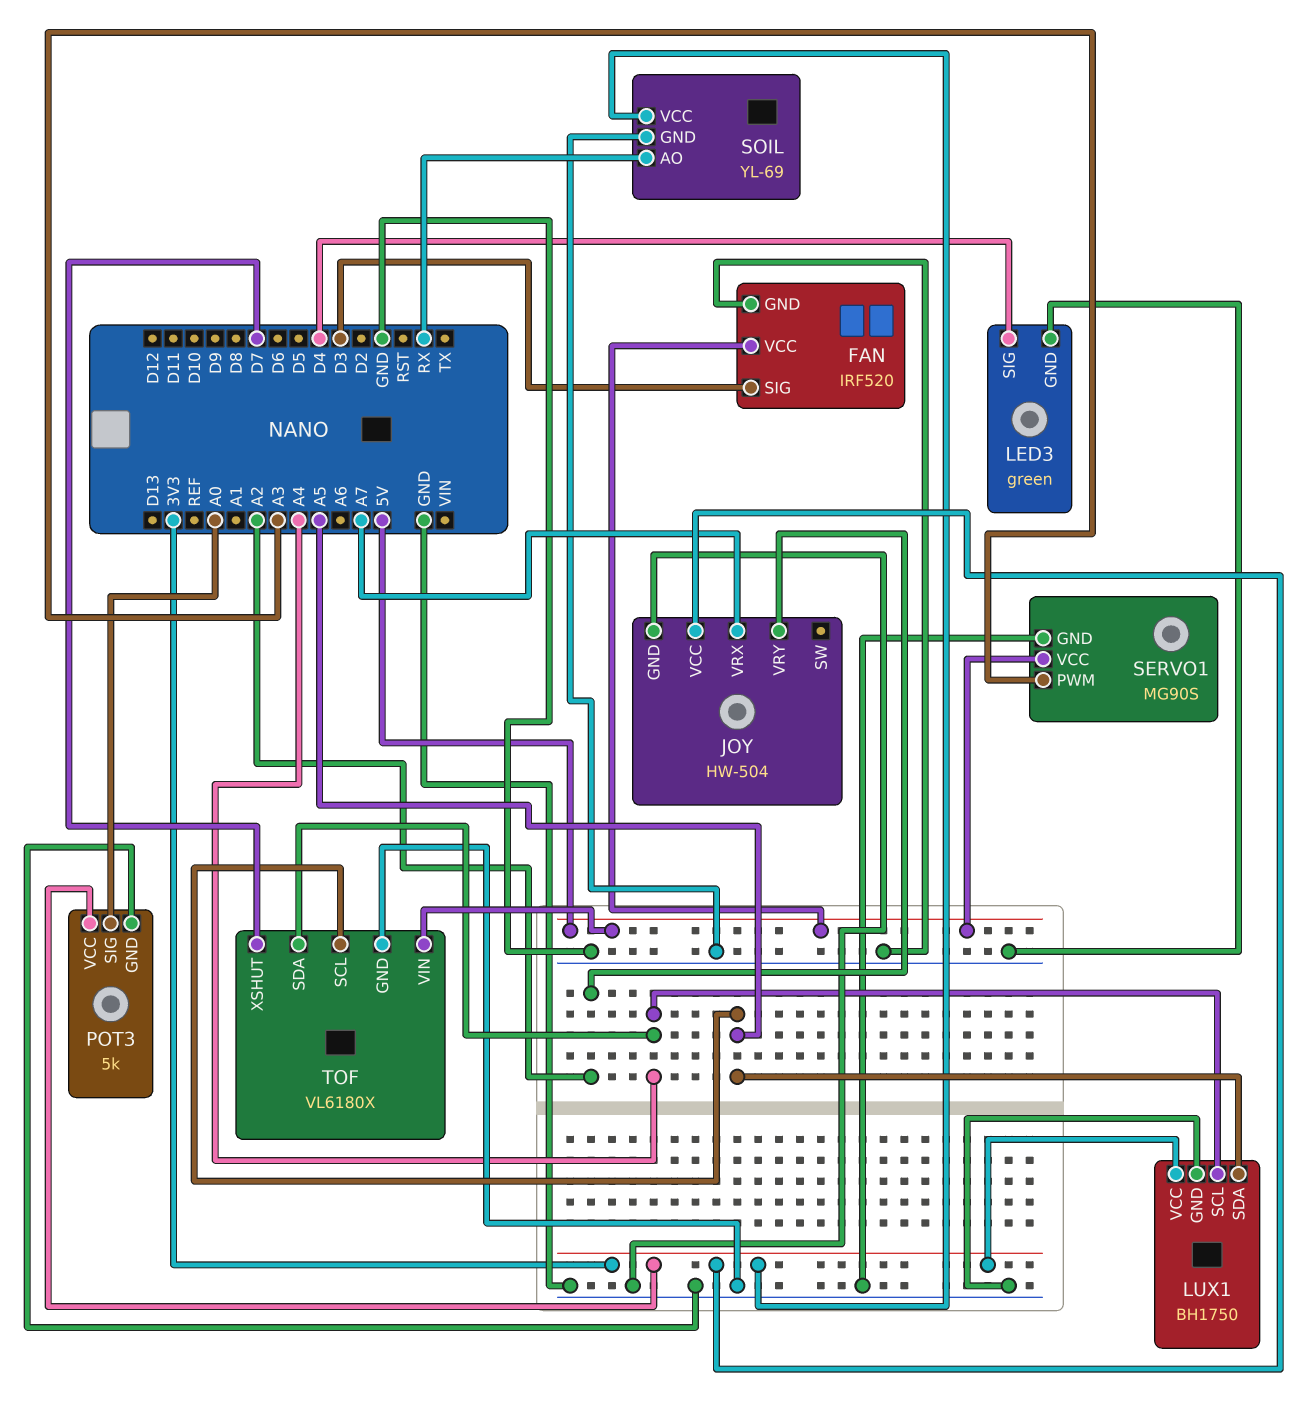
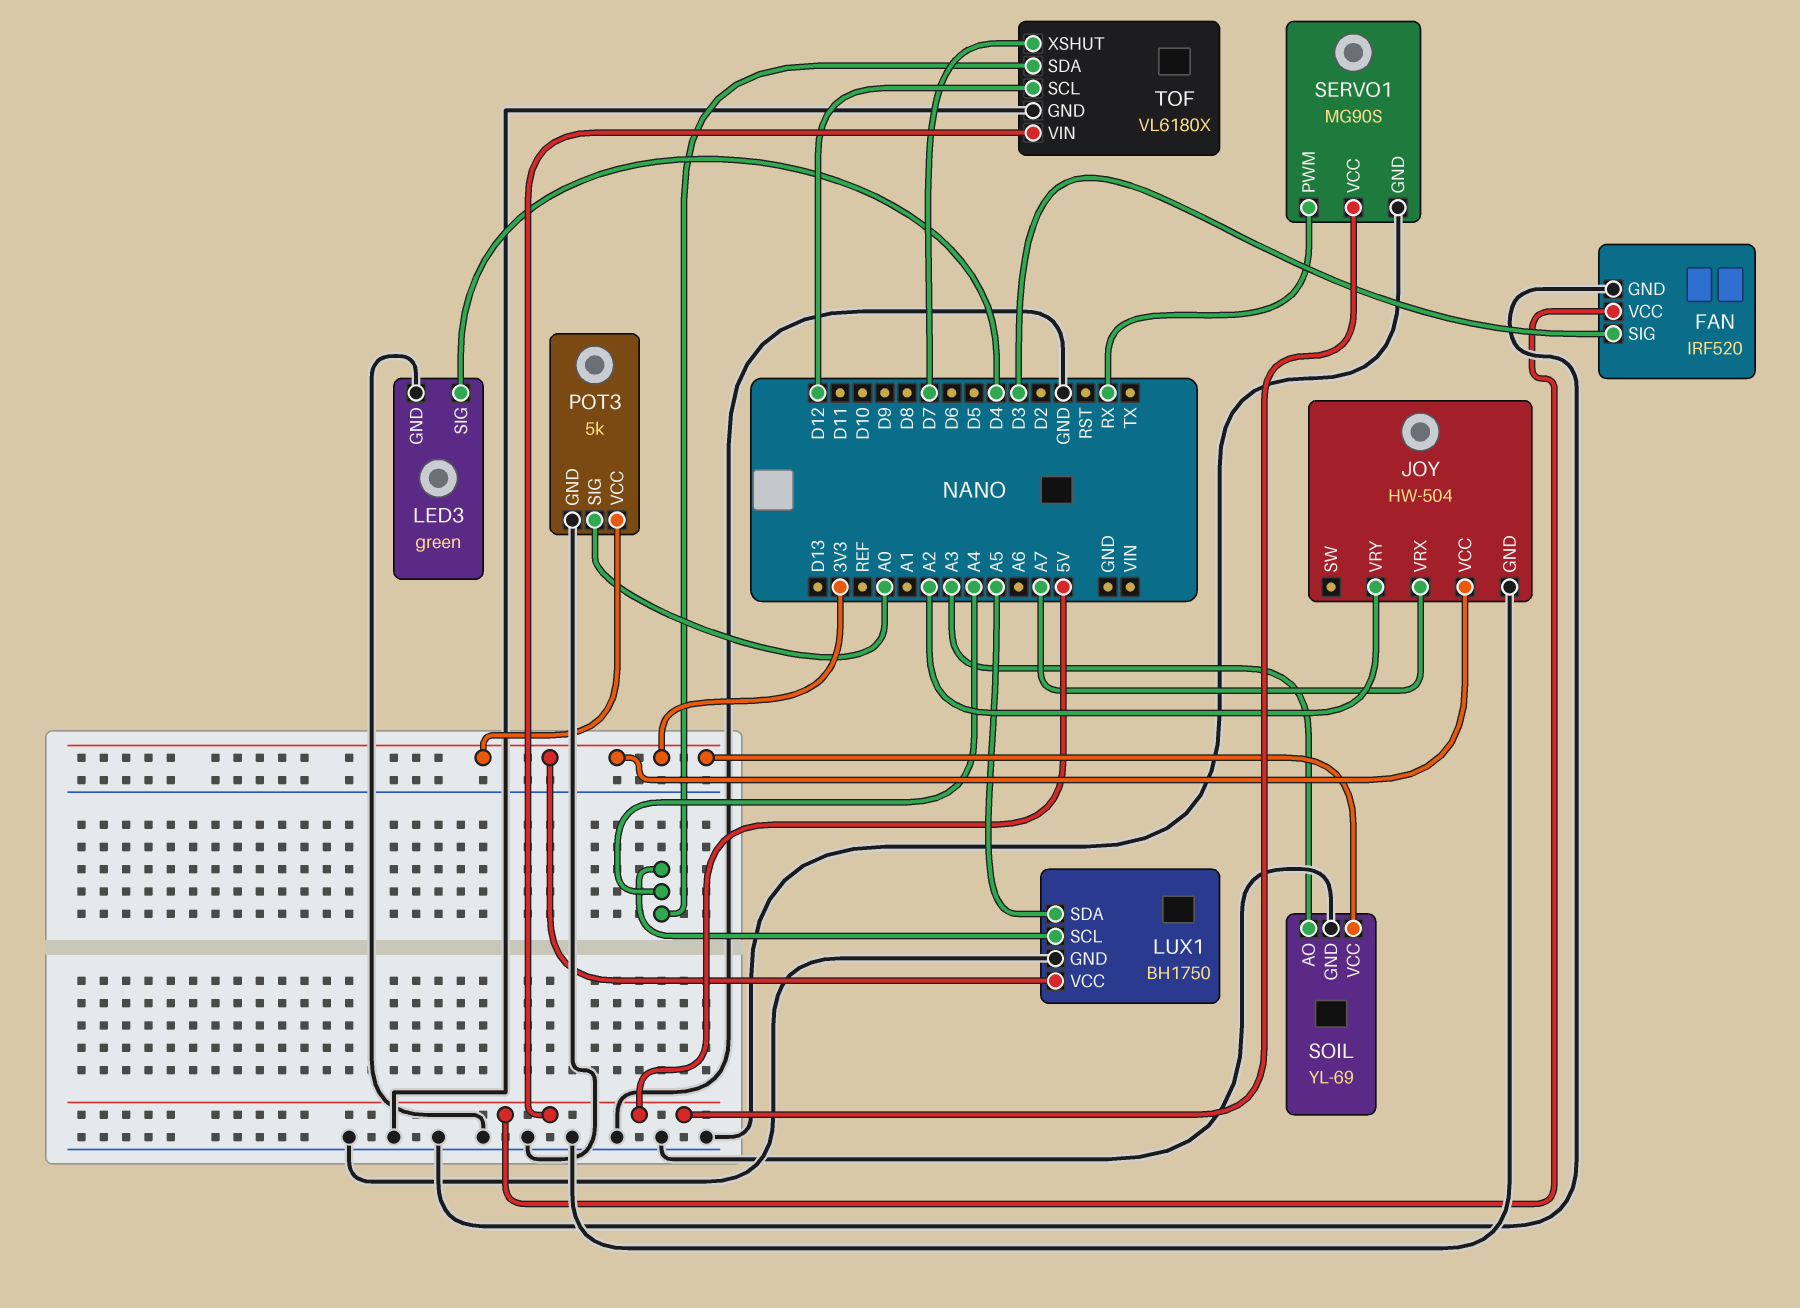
SERVO1 pin PWM: A3 -> RX
SOIL pin AO: RX -> A3
TOF pin SCL: A5 -> D12

